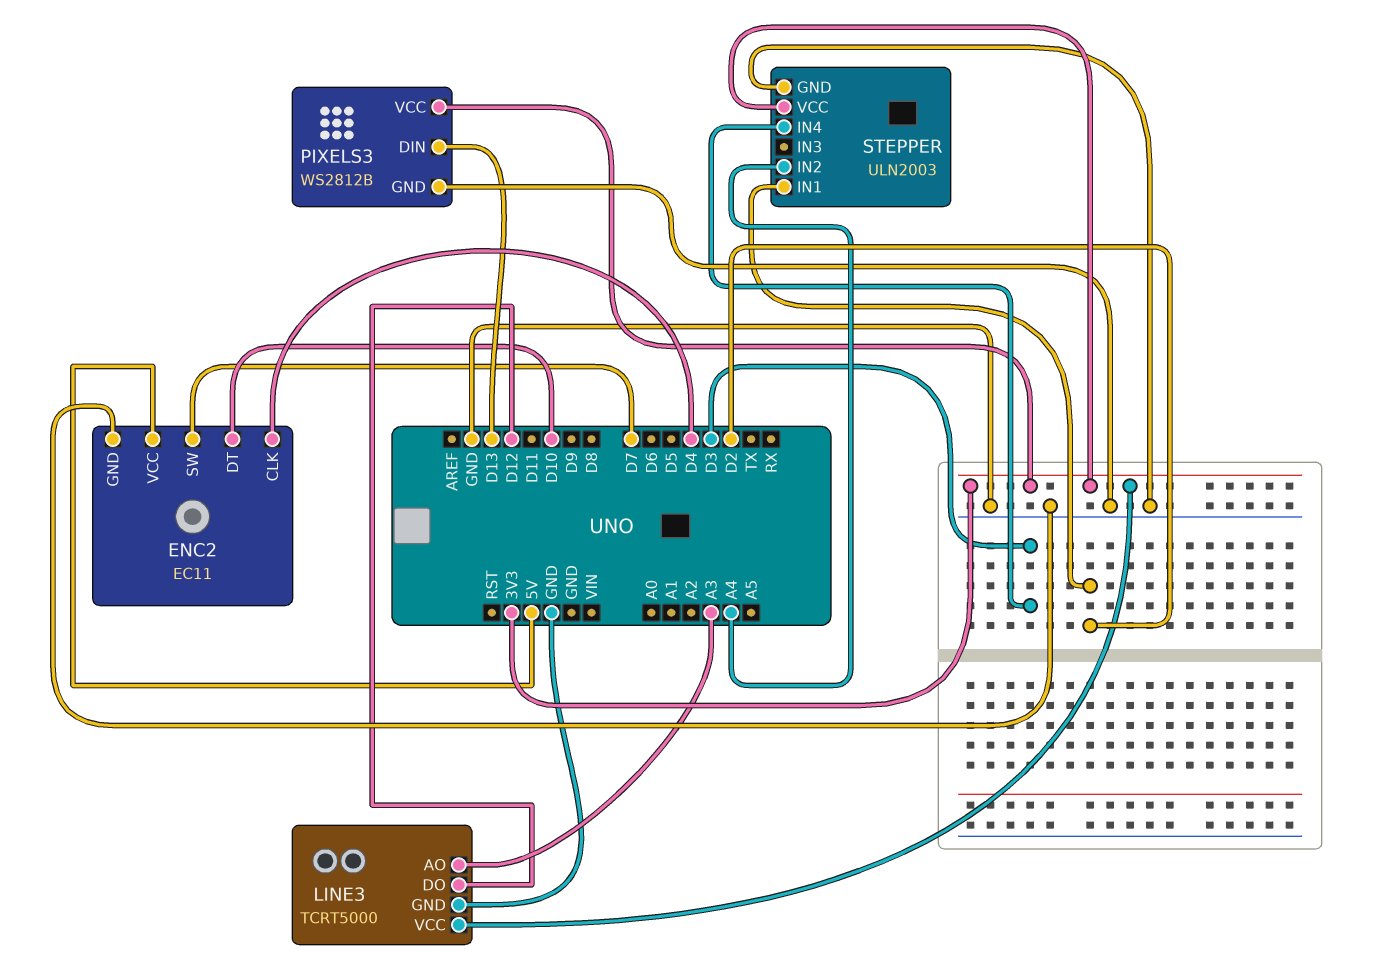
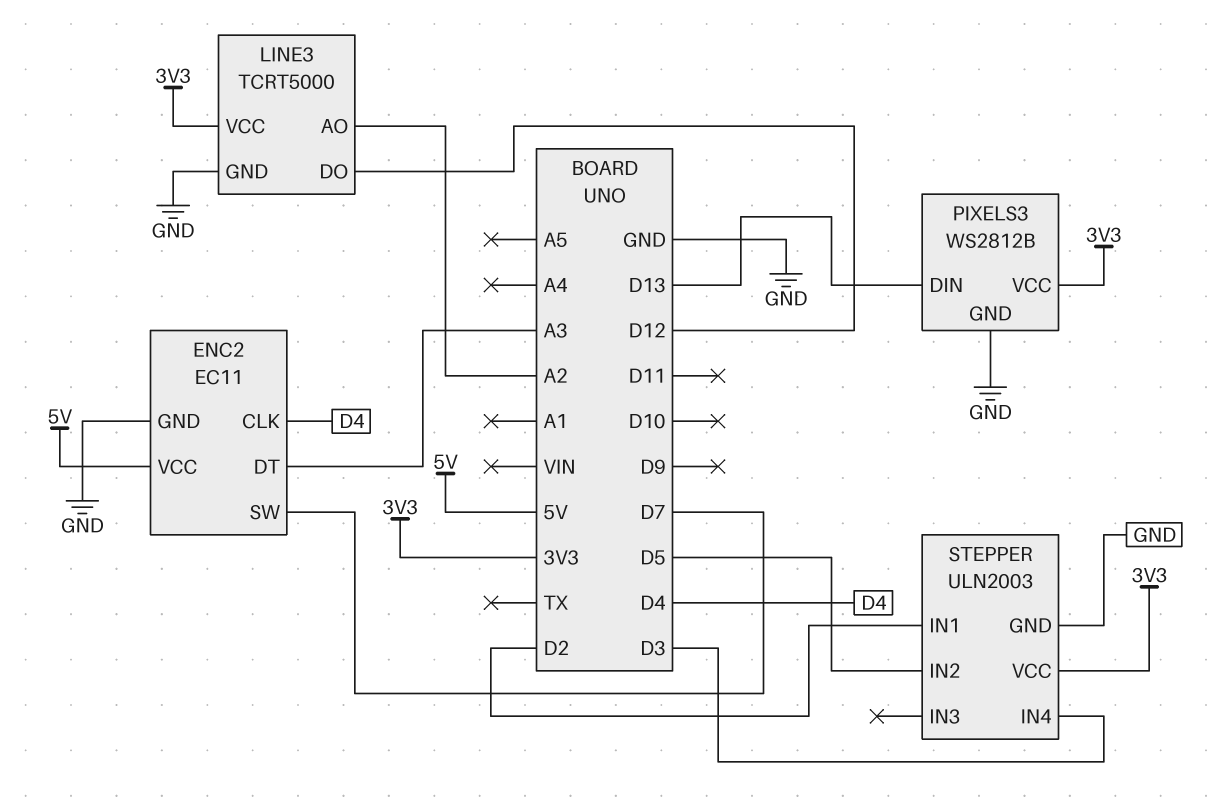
ENC2 pin DT: D10 -> A3
LINE3 pin AO: A3 -> A2
STEPPER pin IN2: A4 -> D5

